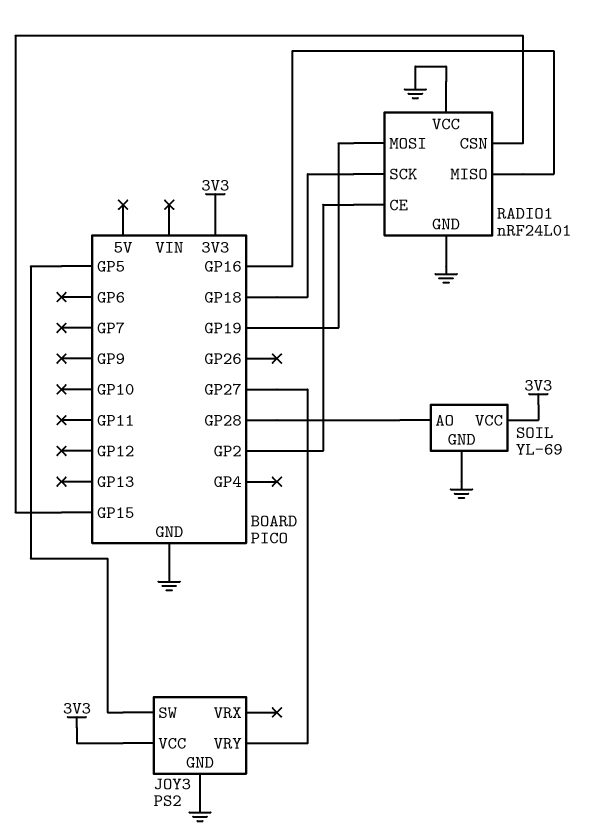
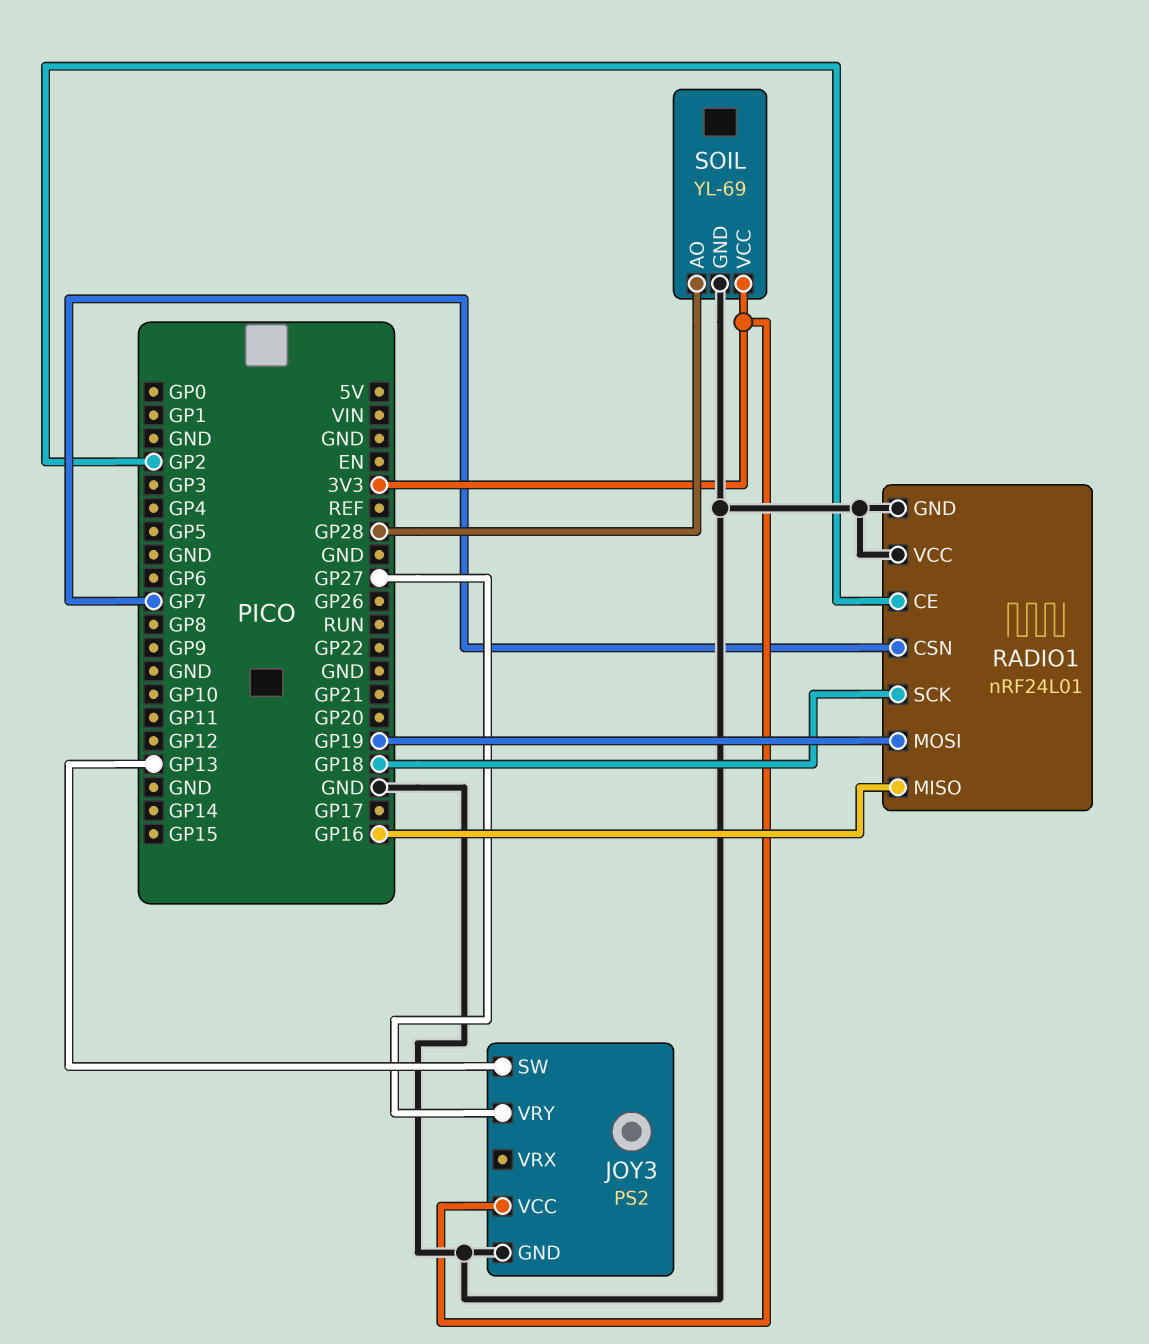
JOY3 pin SW: GP5 -> GP13
RADIO1 pin CSN: GP15 -> GP7

